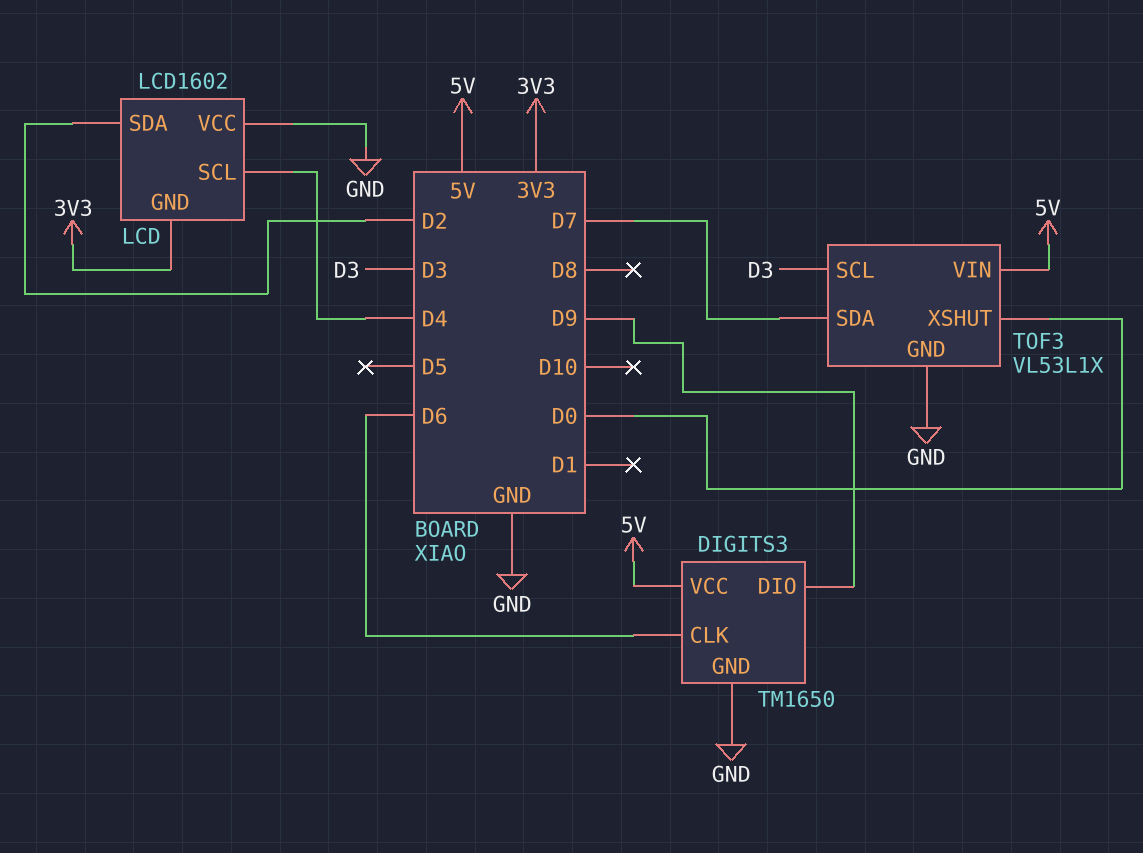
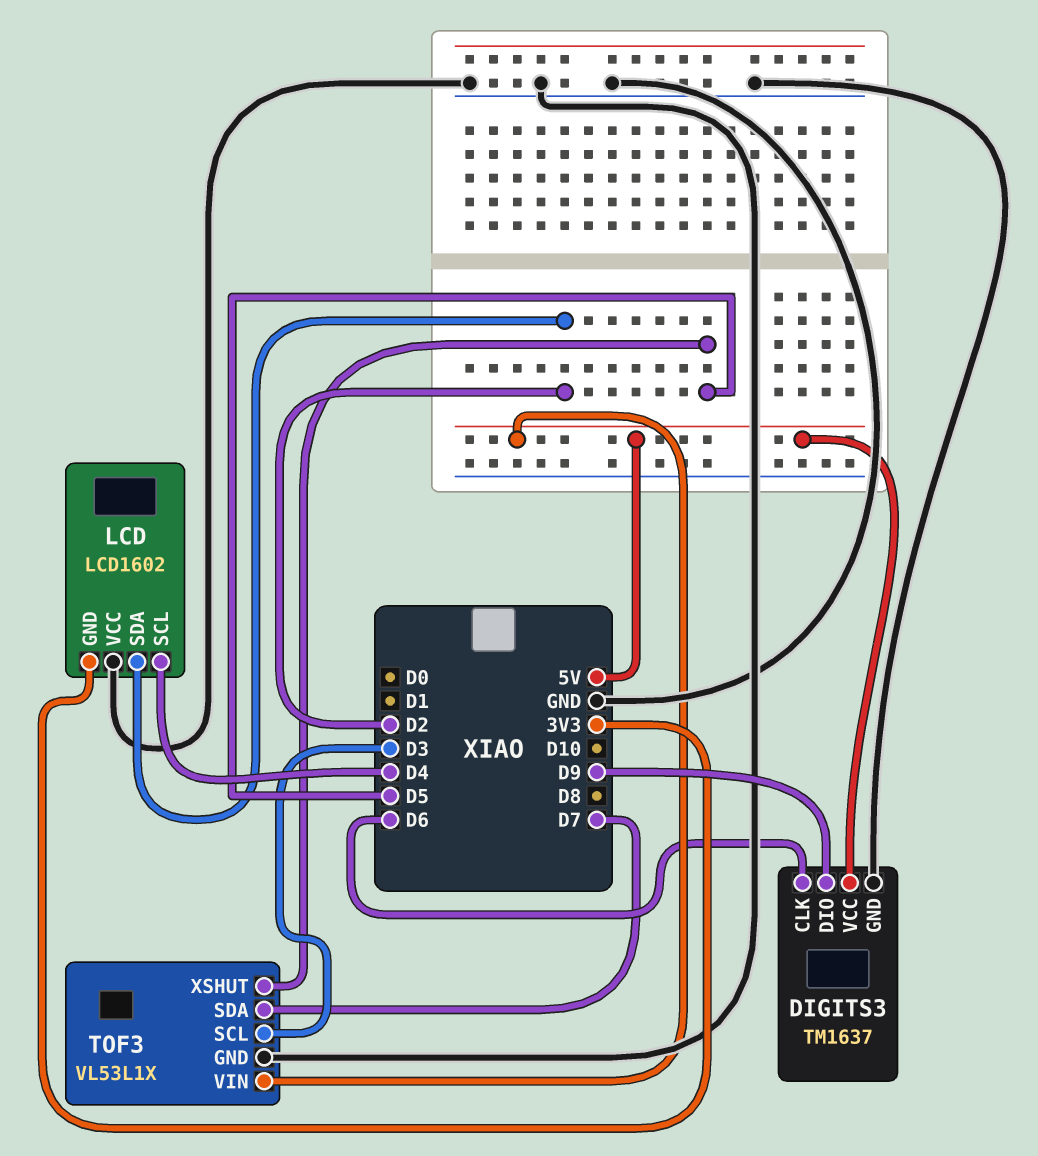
DIGITS3: TM1650 -> TM1637
TOF3 pin XSHUT: D0 -> D5

